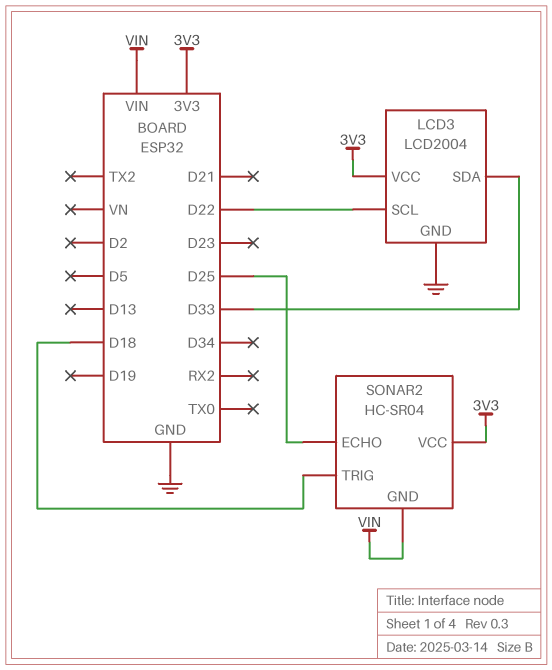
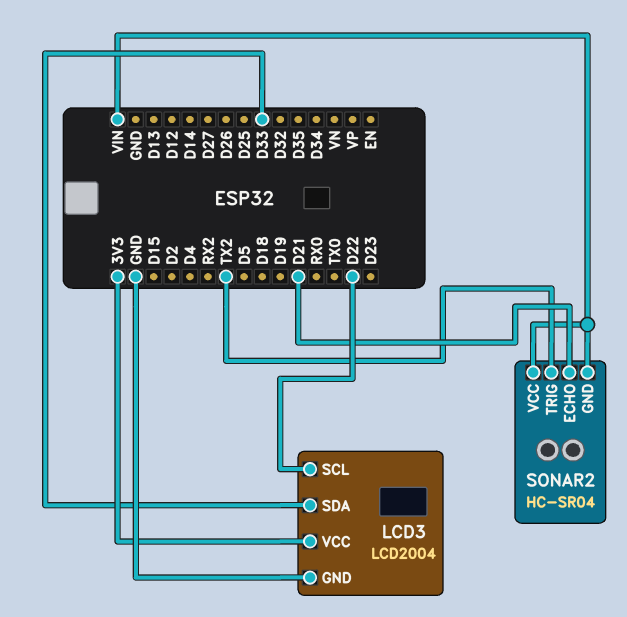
SONAR2 pin ECHO: D25 -> D21
SONAR2 pin TRIG: D18 -> TX2
SONAR2 pin VCC: 3V3 -> VIN

